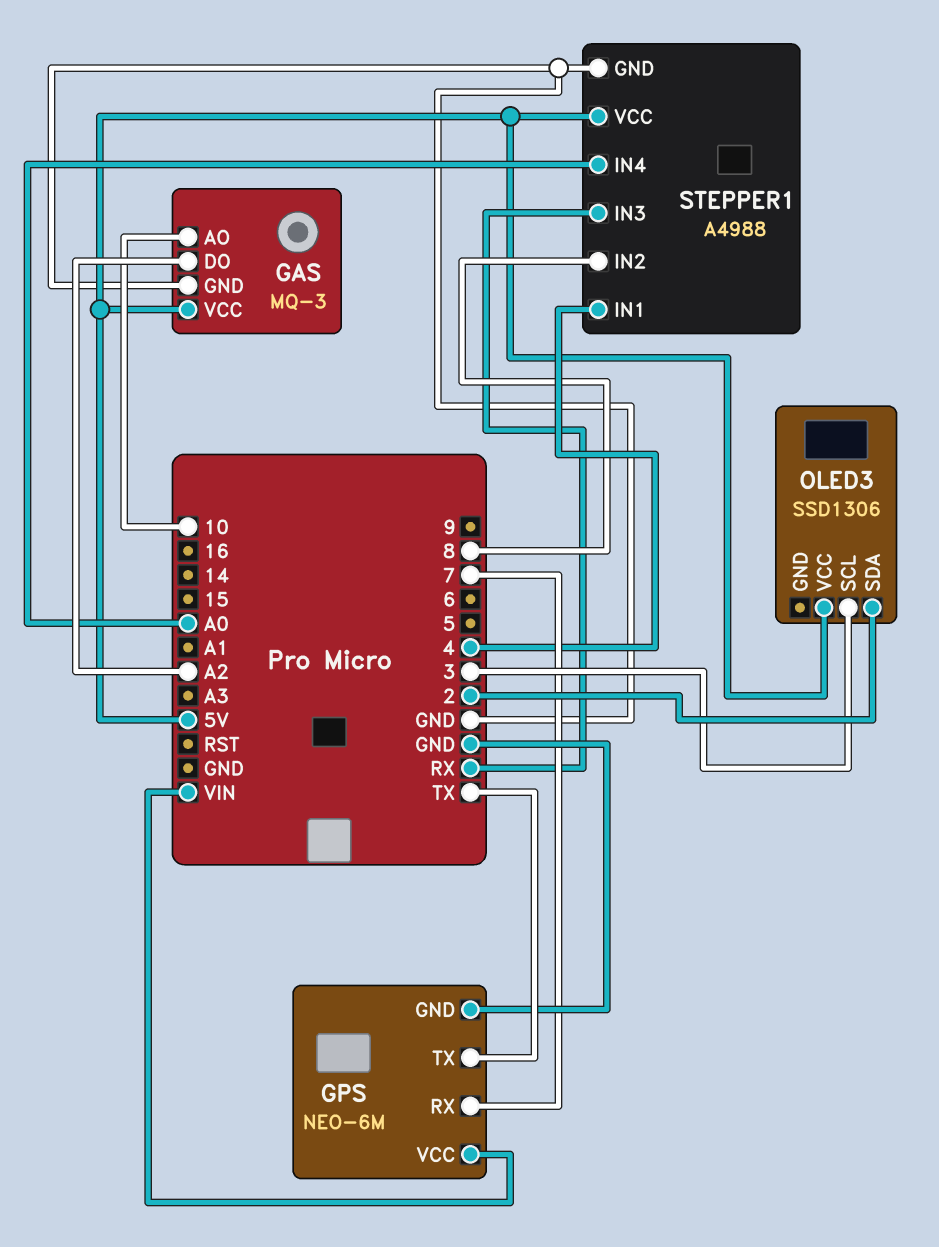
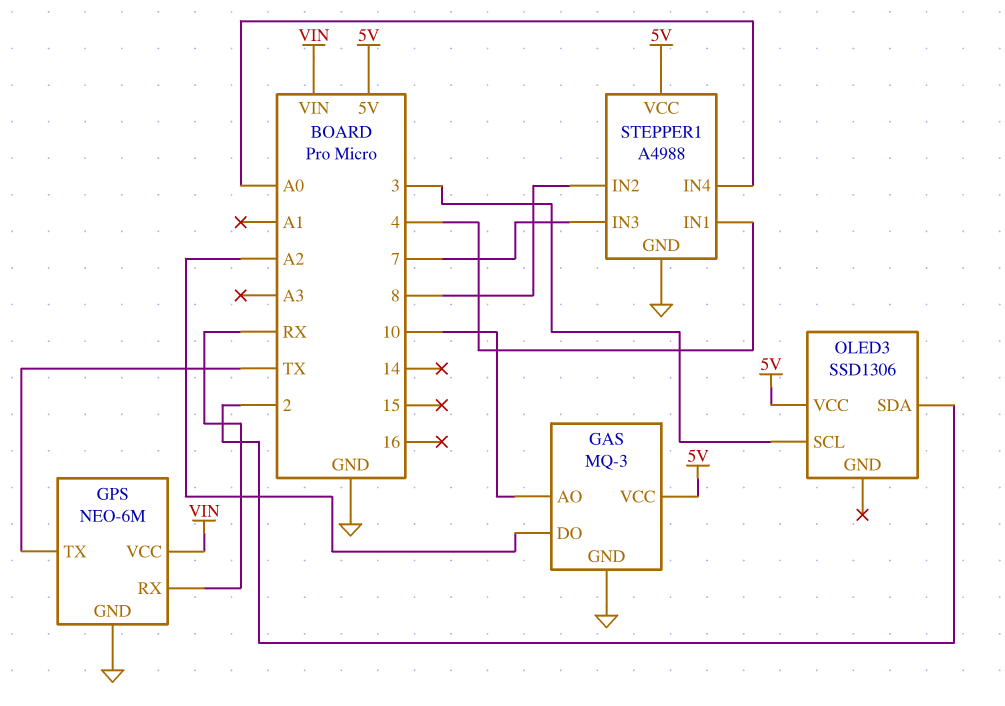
GPS pin RX: 7 -> RX
STEPPER1 pin IN3: RX -> 7

